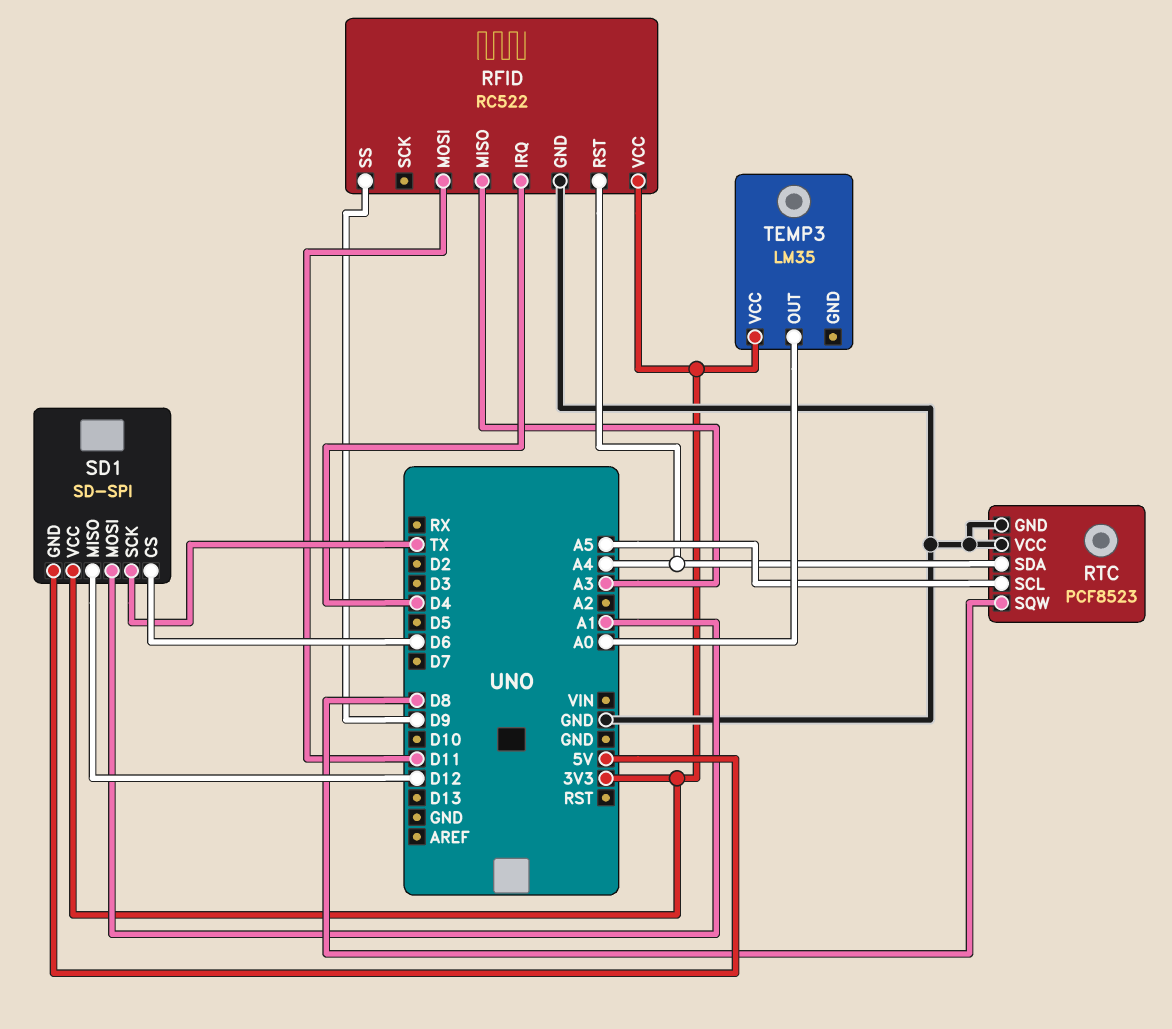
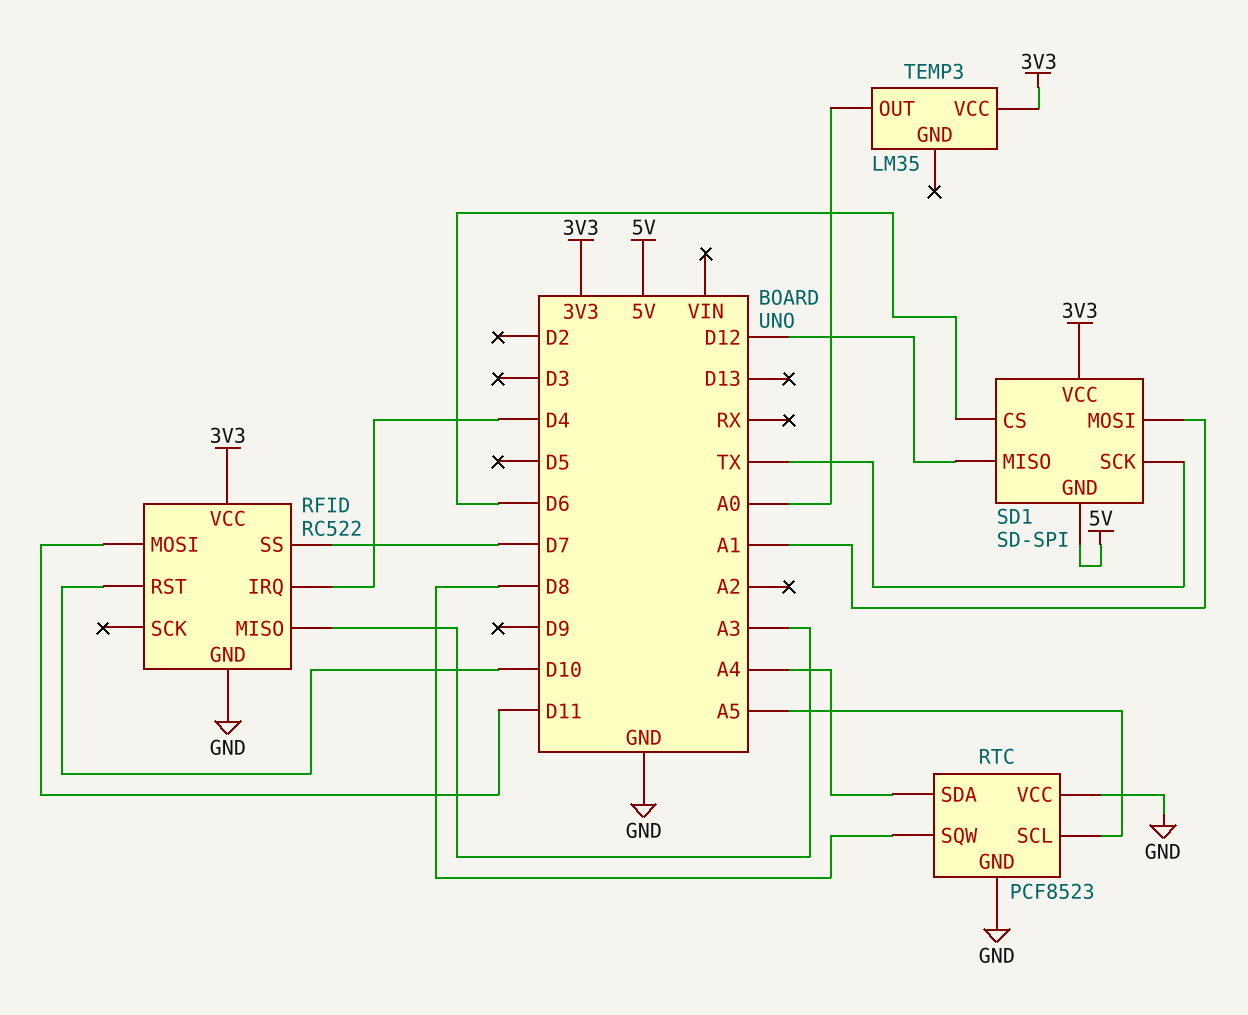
RFID pin RST: A4 -> D10
RFID pin SS: D9 -> D7

